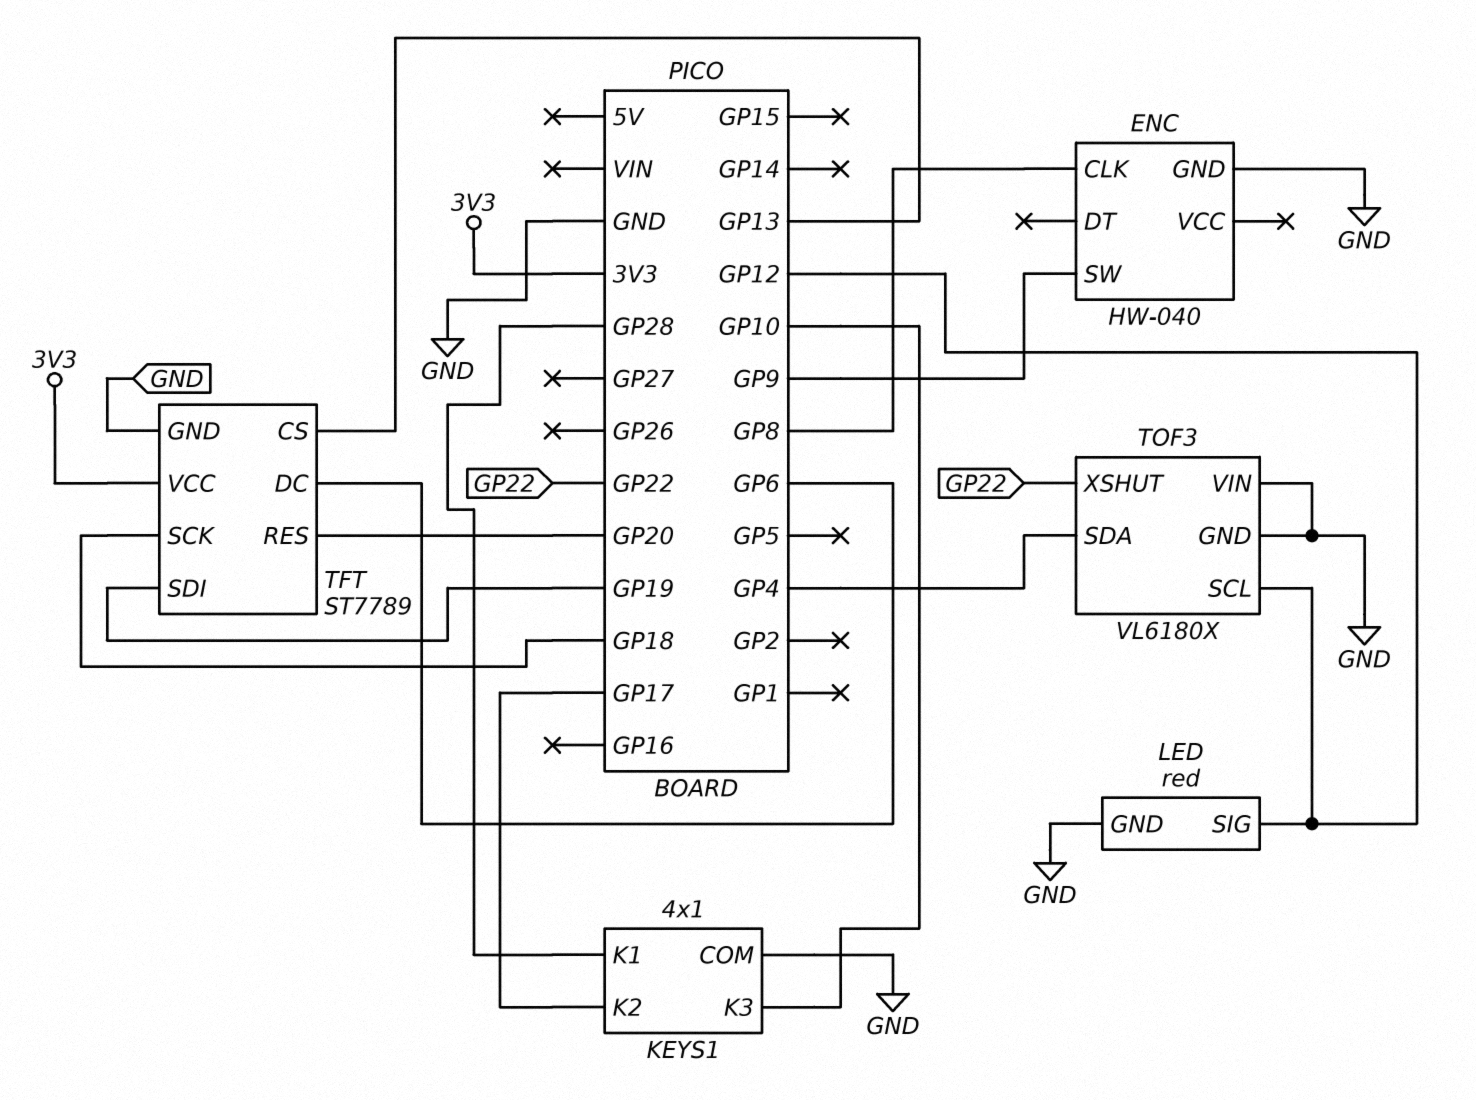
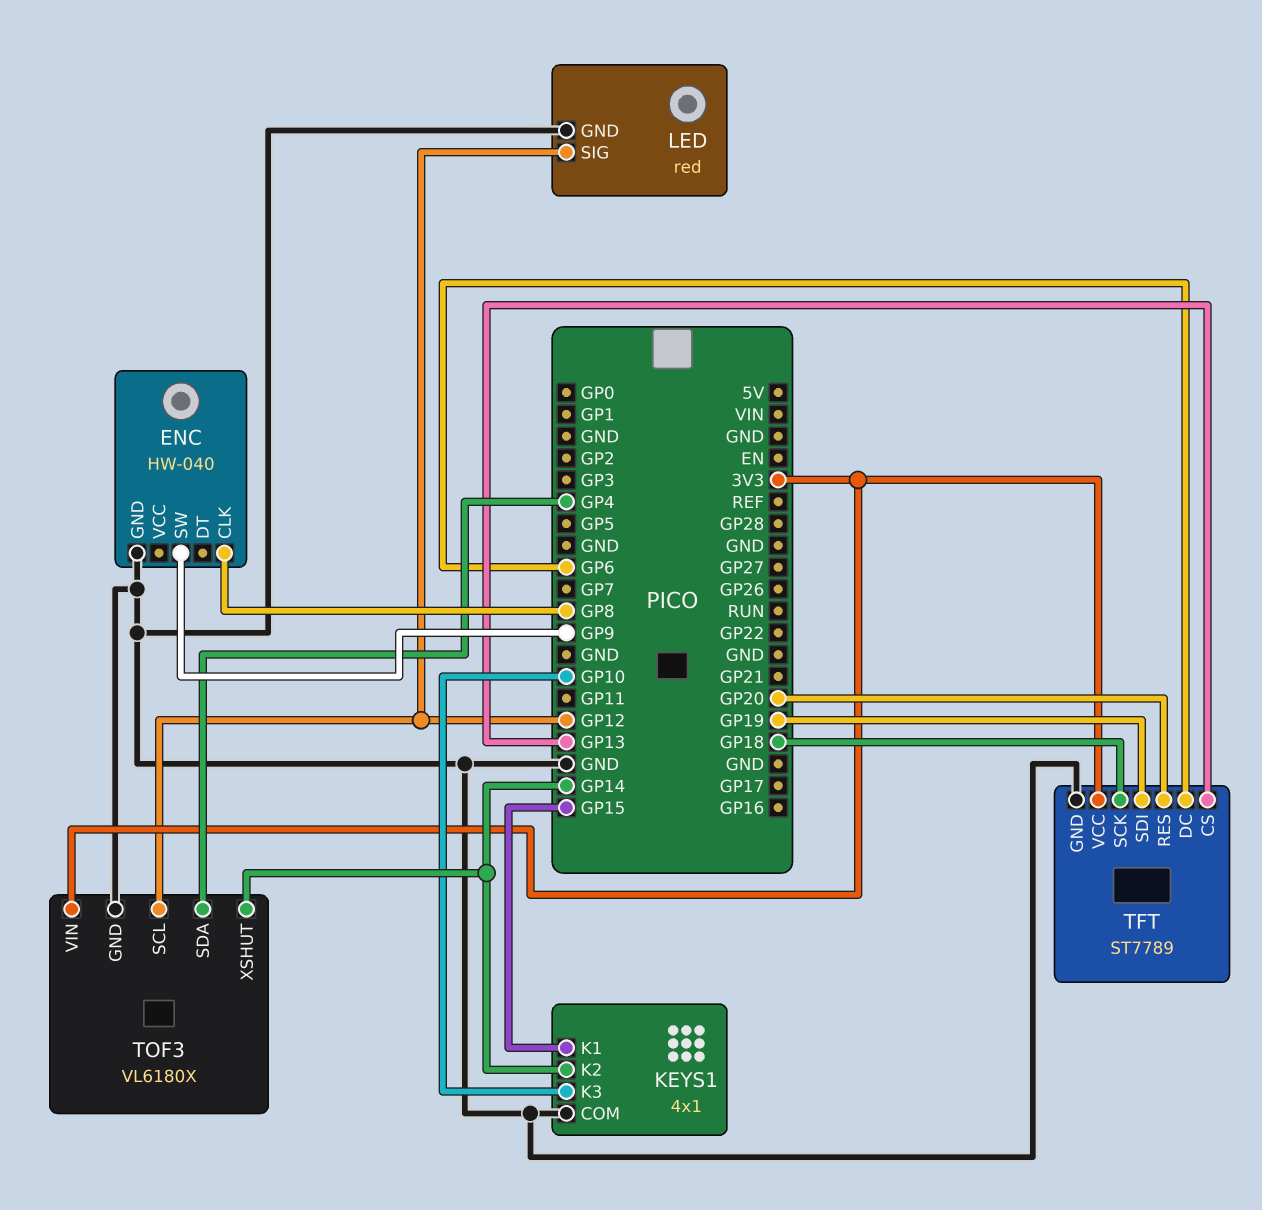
KEYS1 pin K1: GP28 -> GP15
KEYS1 pin K2: GP17 -> GP14
TOF3 pin VIN: GND -> 3V3
TOF3 pin XSHUT: GP22 -> GP14

